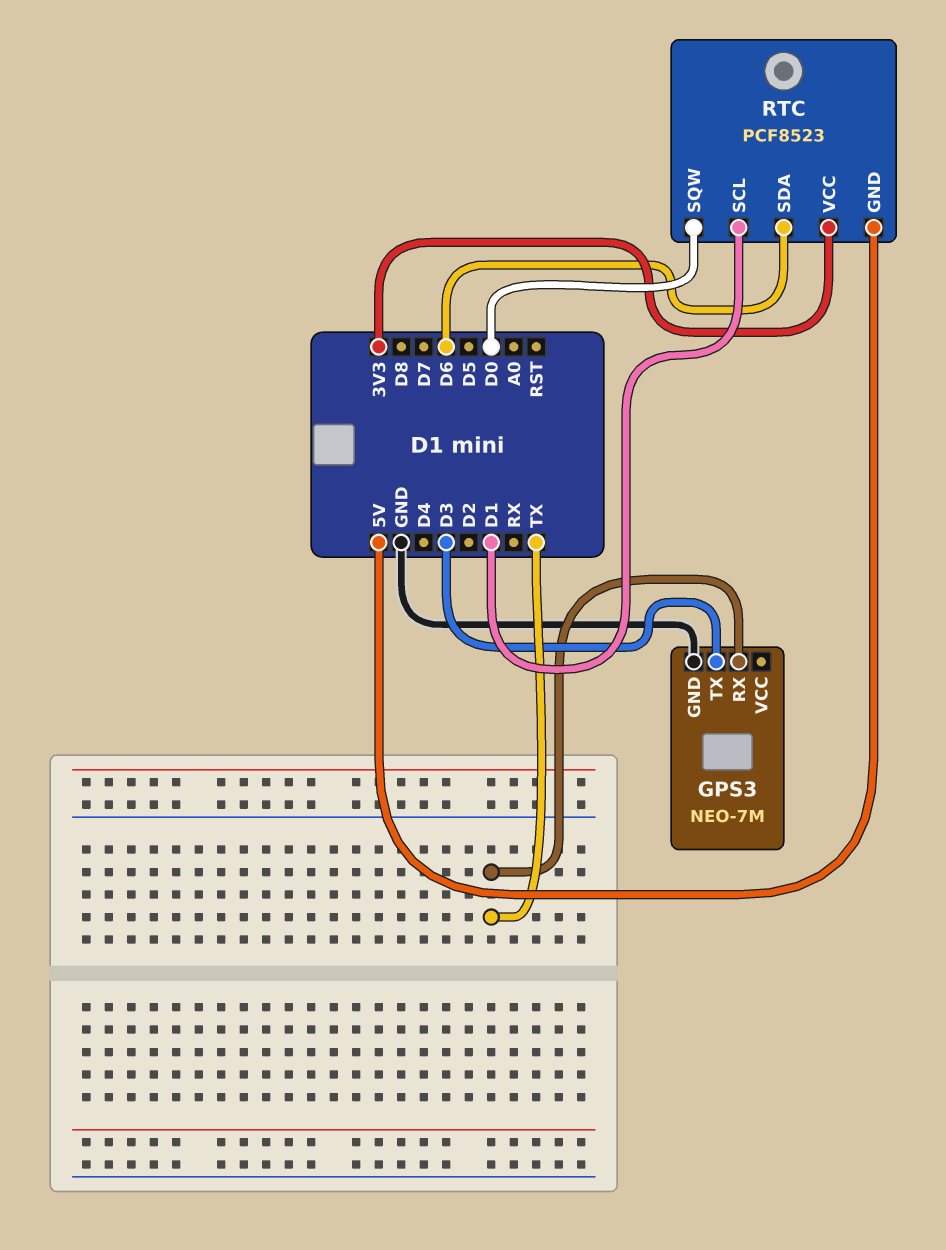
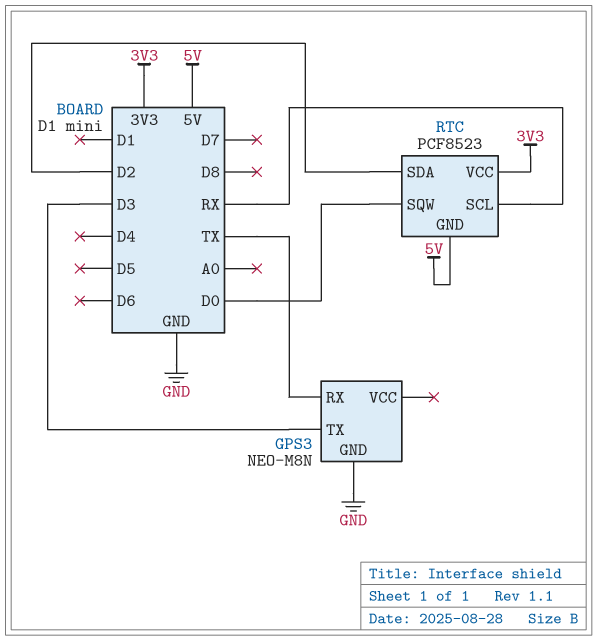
GPS3: NEO-7M -> NEO-M8N
RTC pin SCL: D1 -> RX
RTC pin SDA: D6 -> D2

